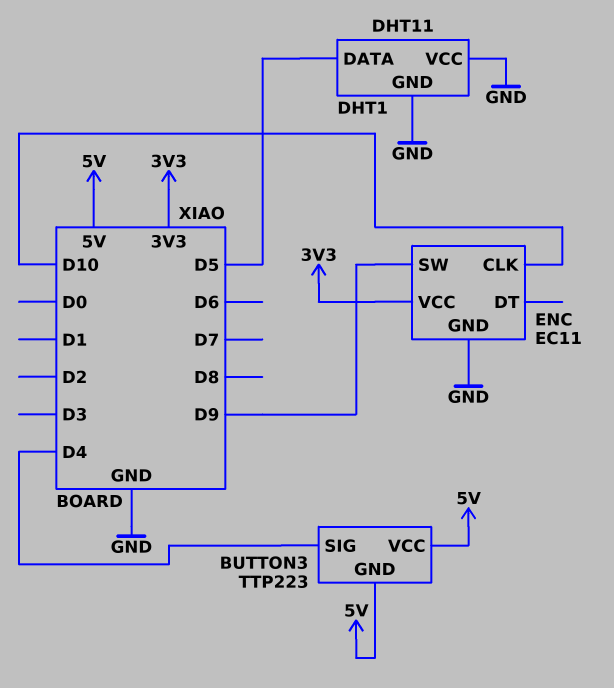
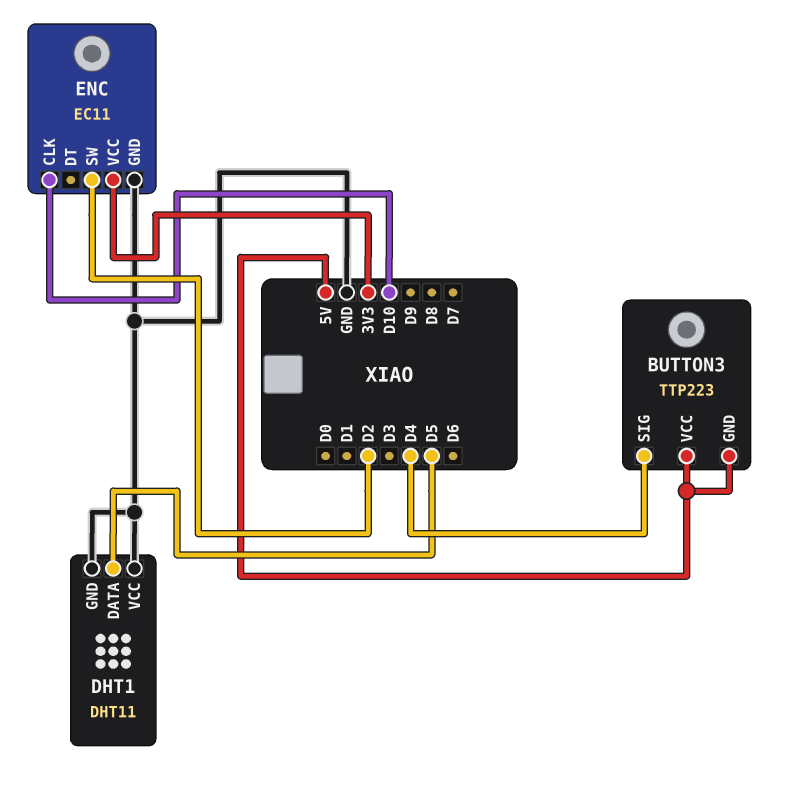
ENC pin SW: D9 -> D2

